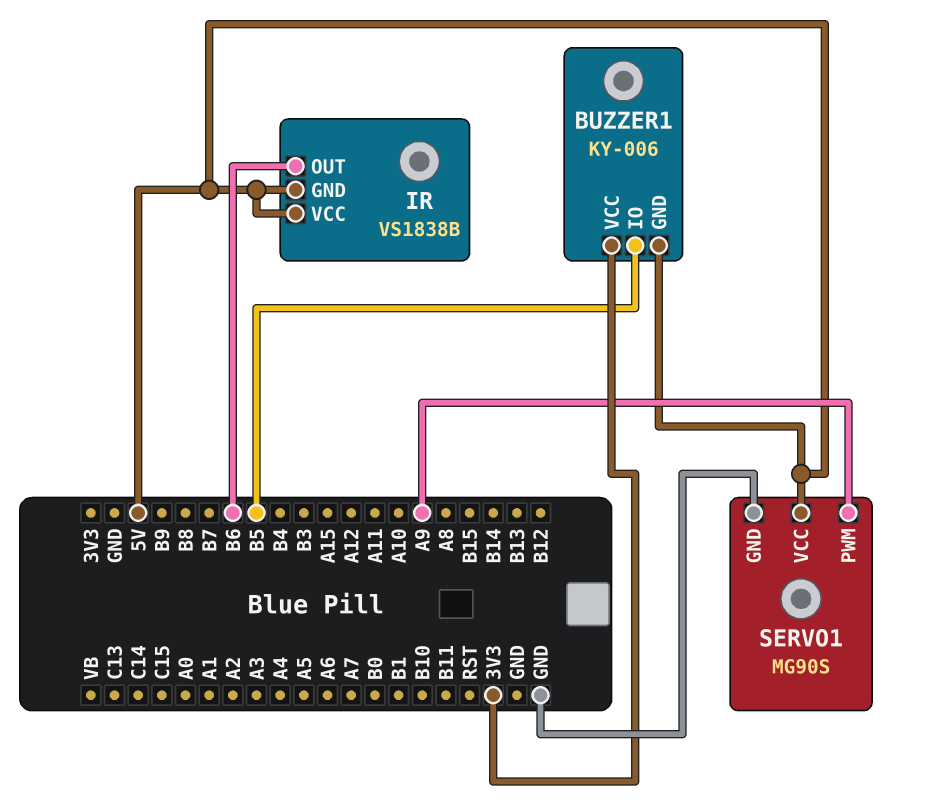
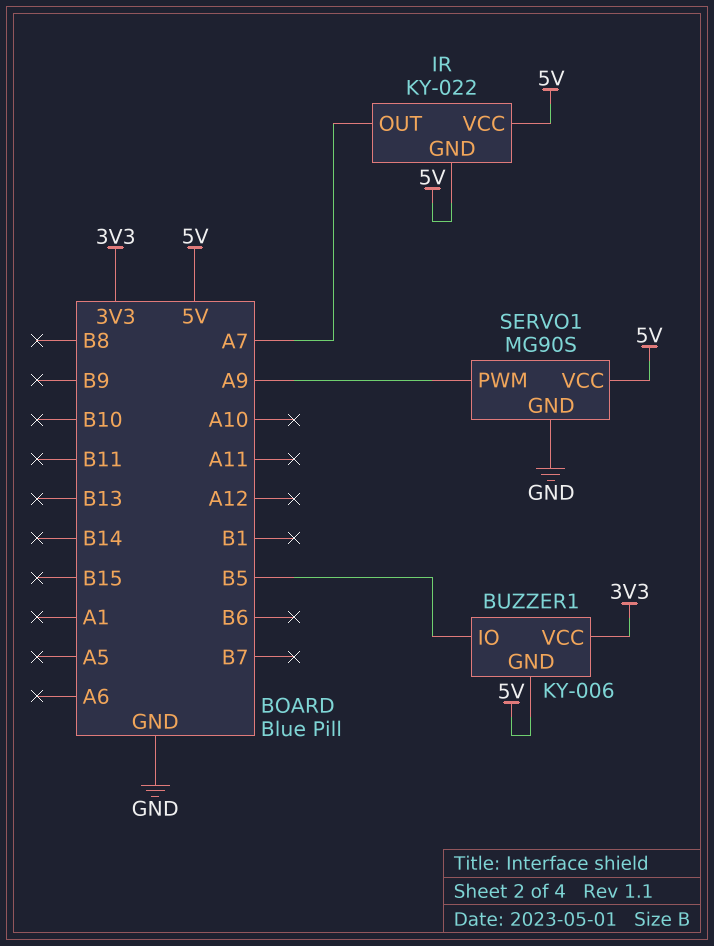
IR: VS1838B -> KY-022
IR pin OUT: B6 -> A7

